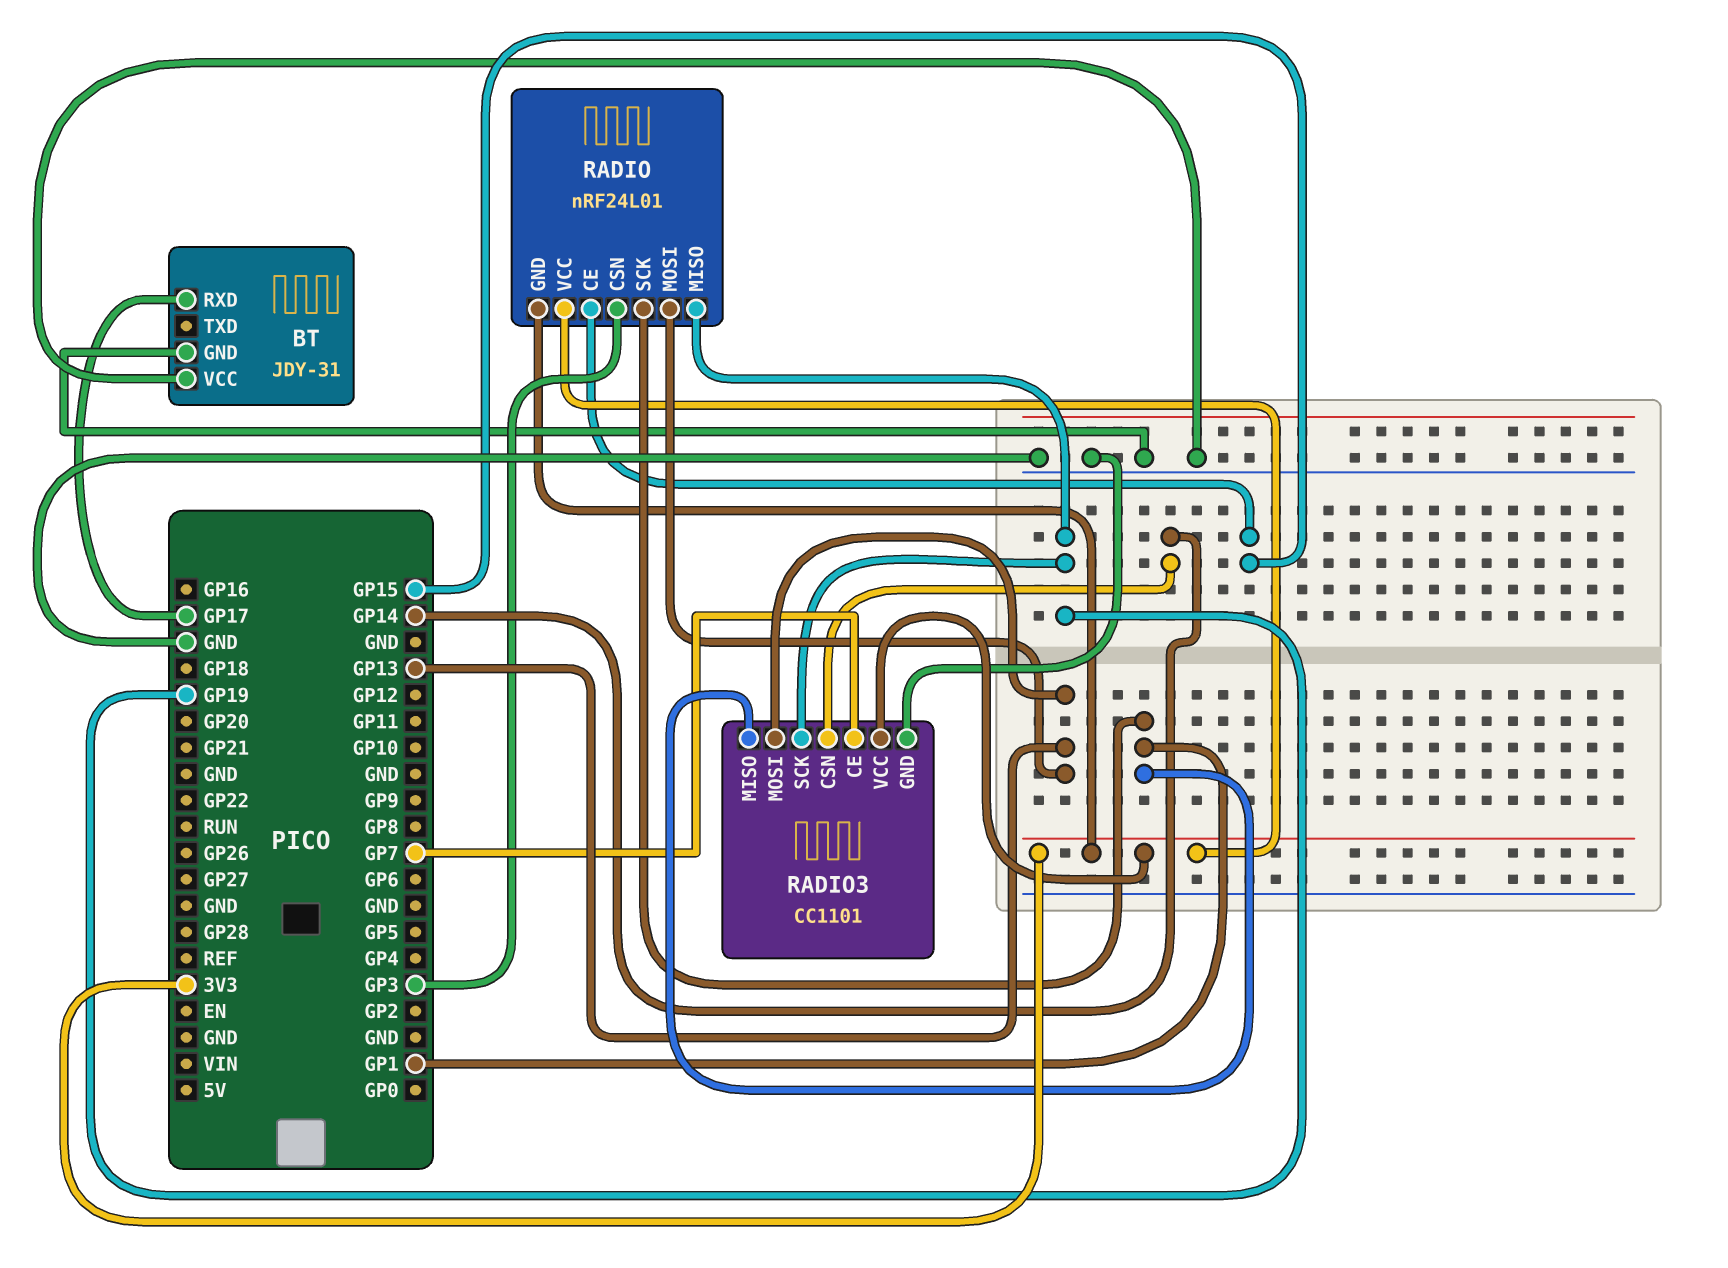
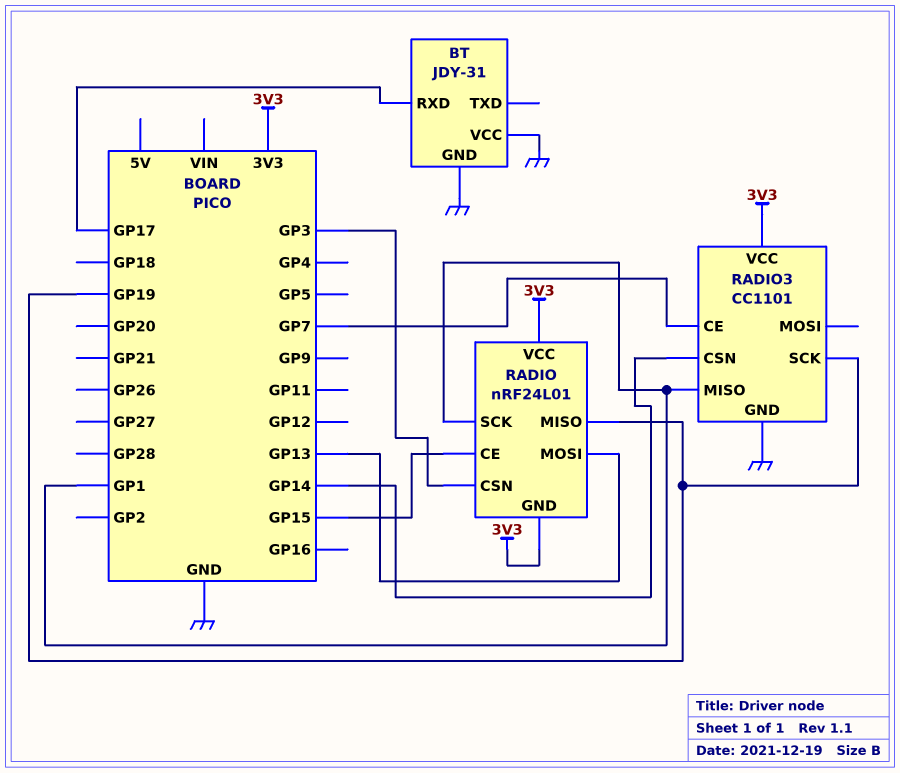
RADIO3 pin MOSI: GP13 -> none

